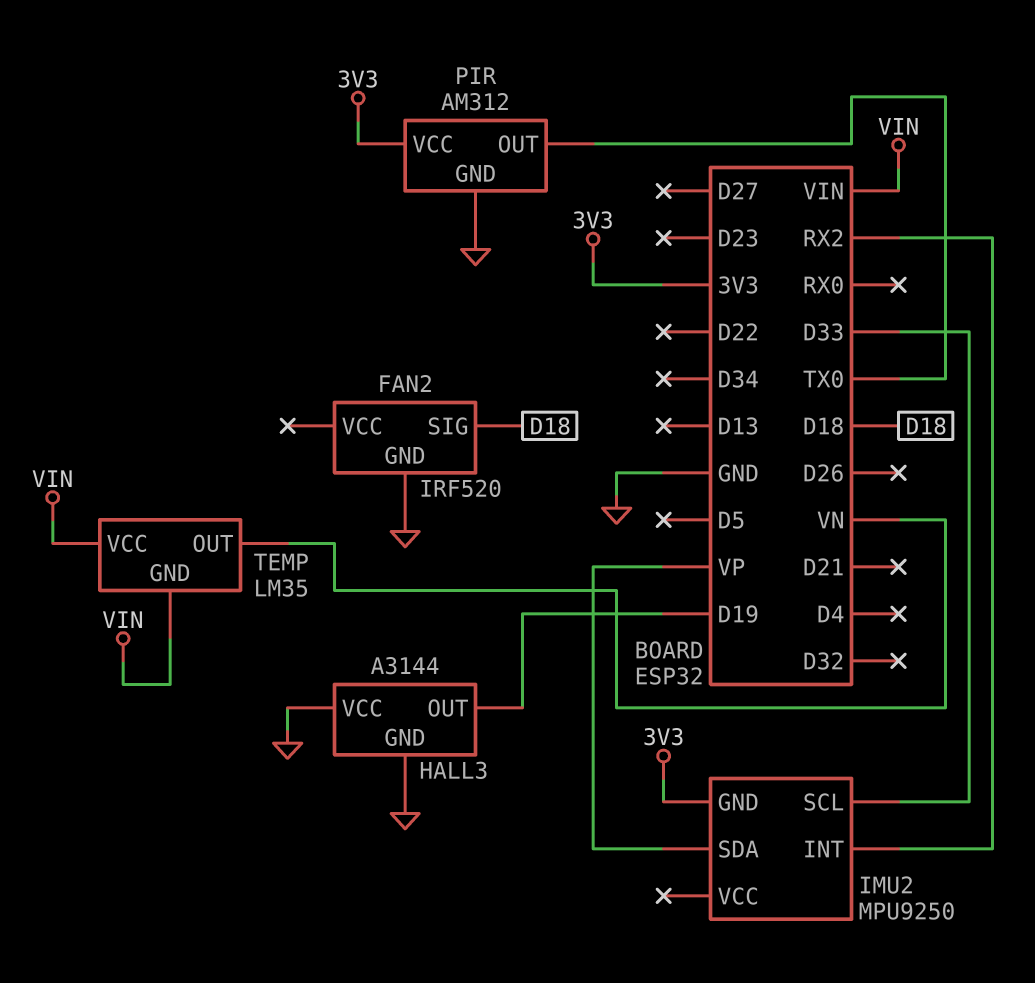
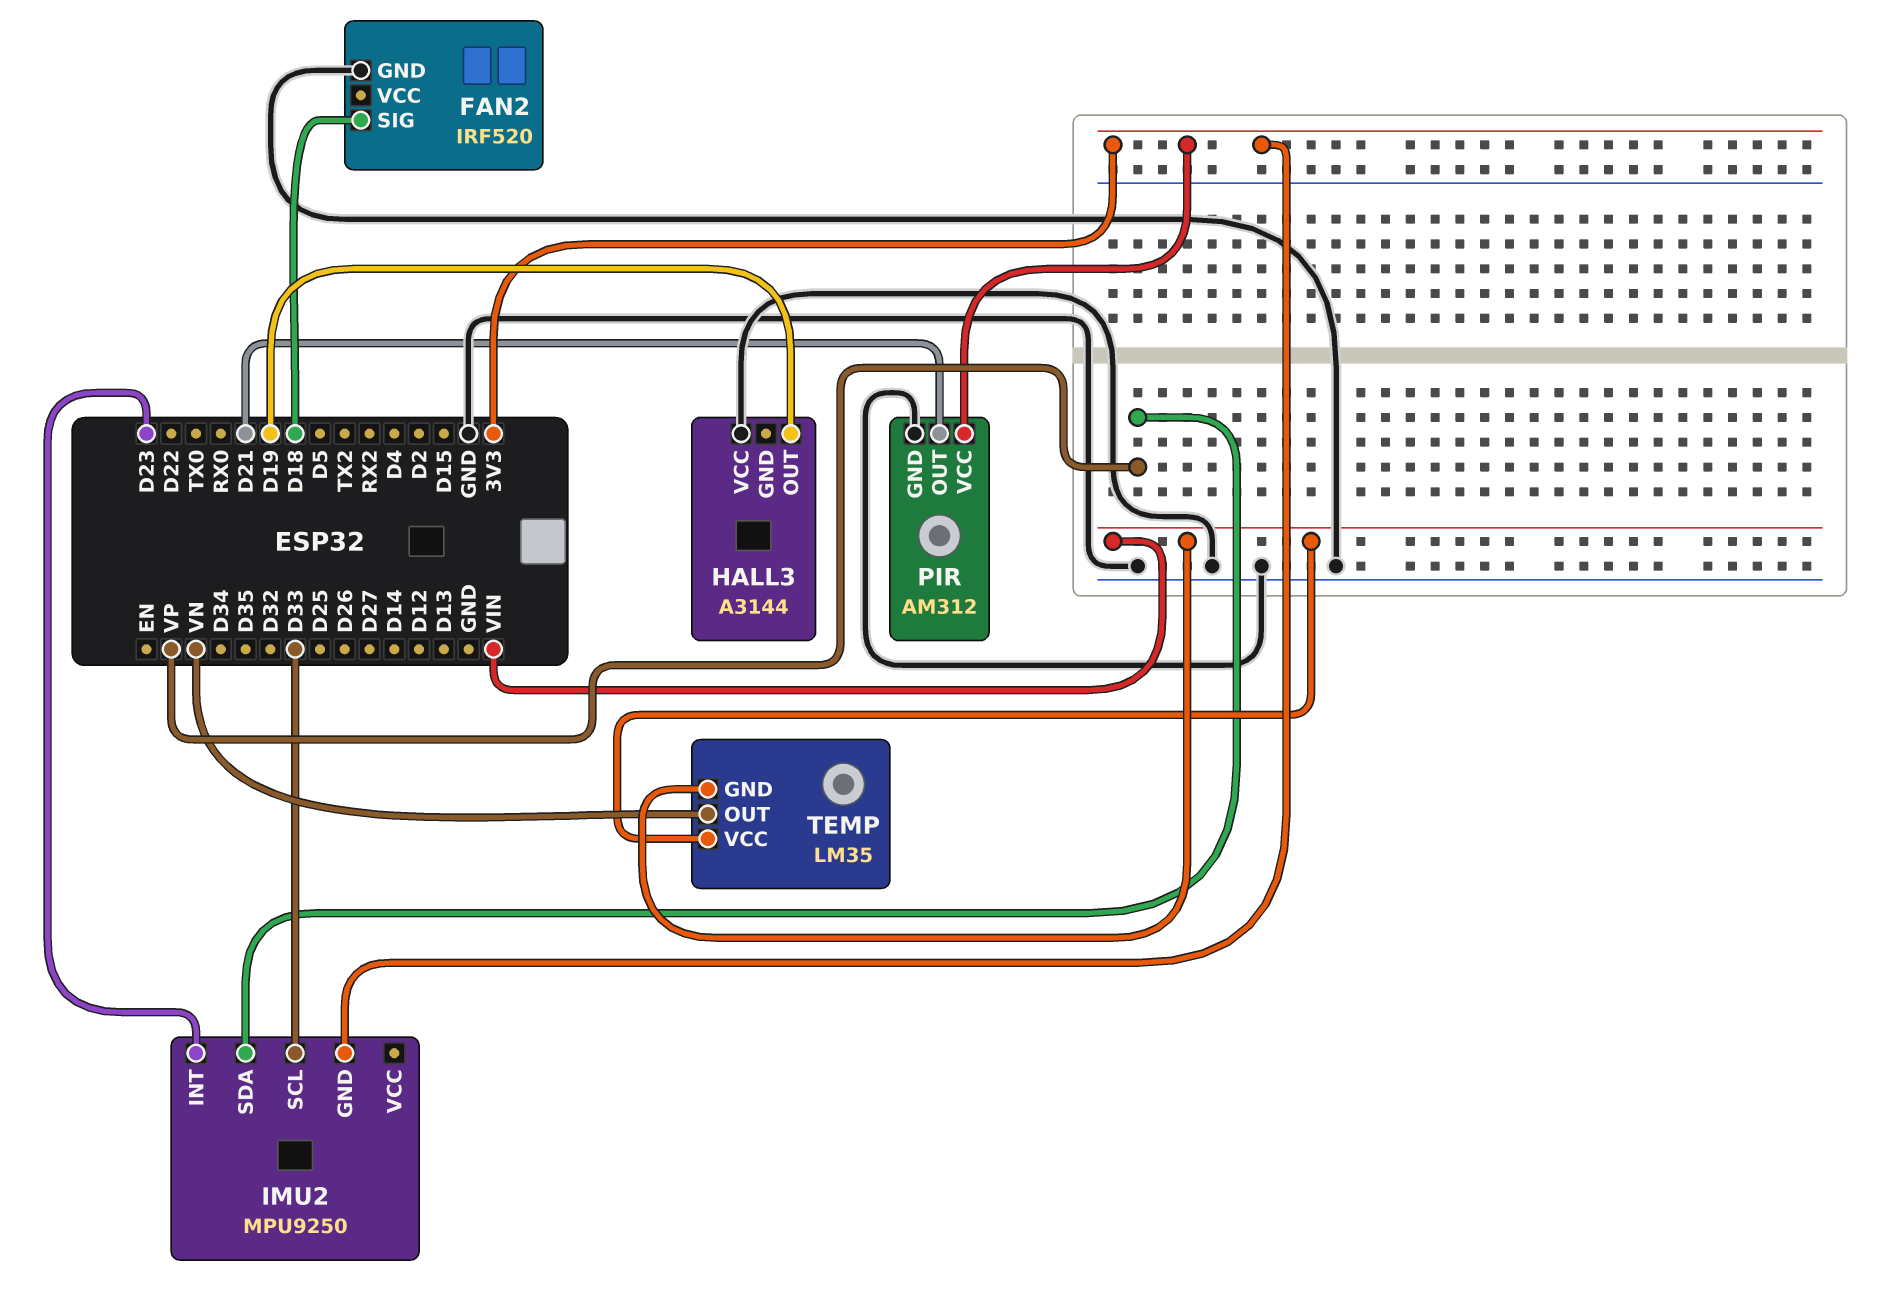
HALL3 pin GND: GND -> none
IMU2 pin INT: RX2 -> D23
PIR pin OUT: TX0 -> D21

